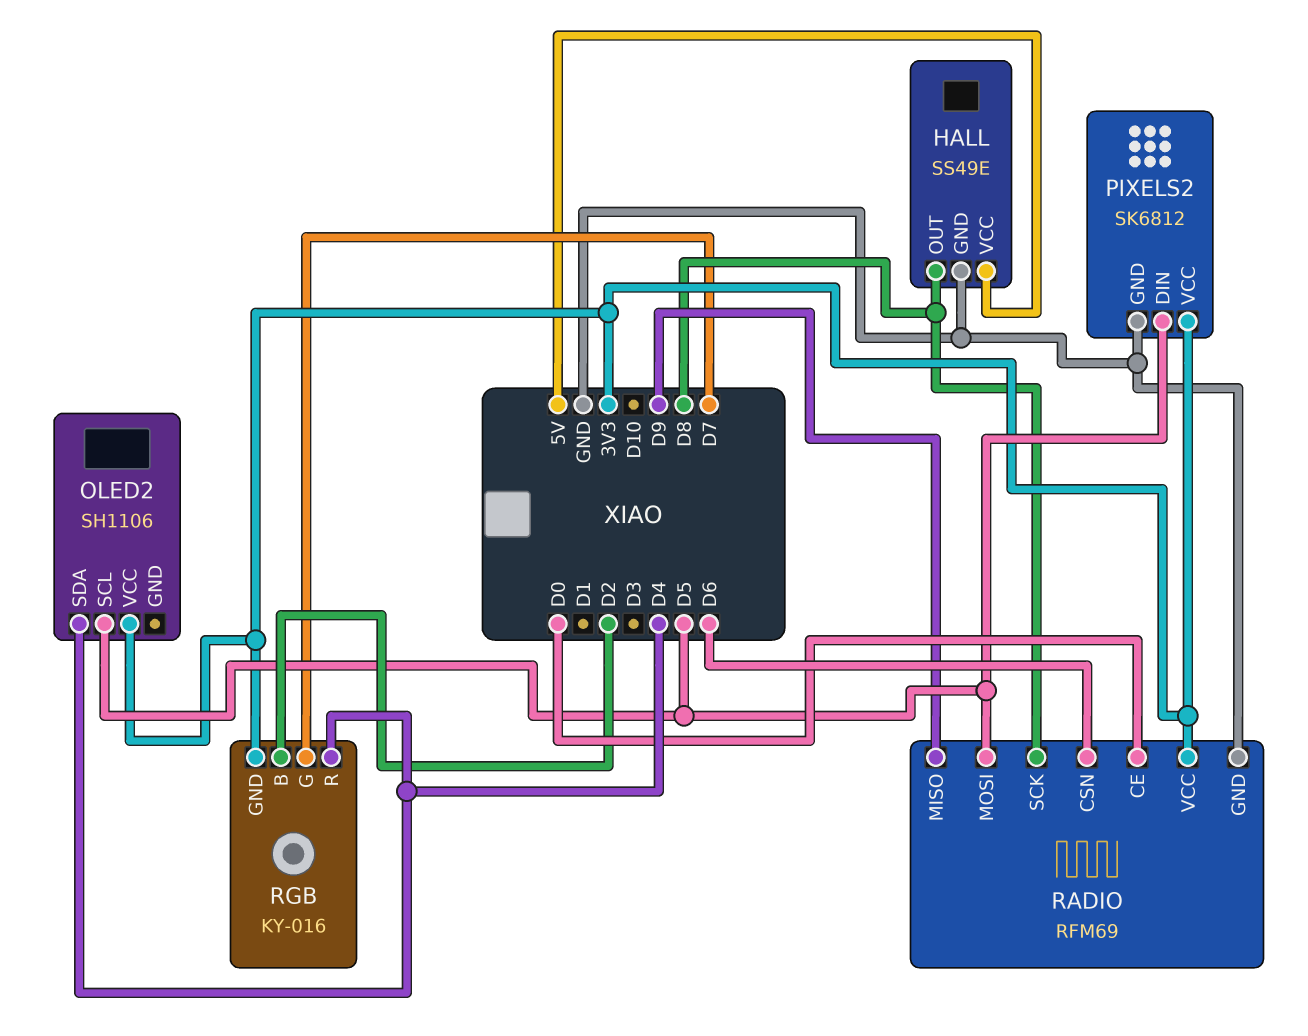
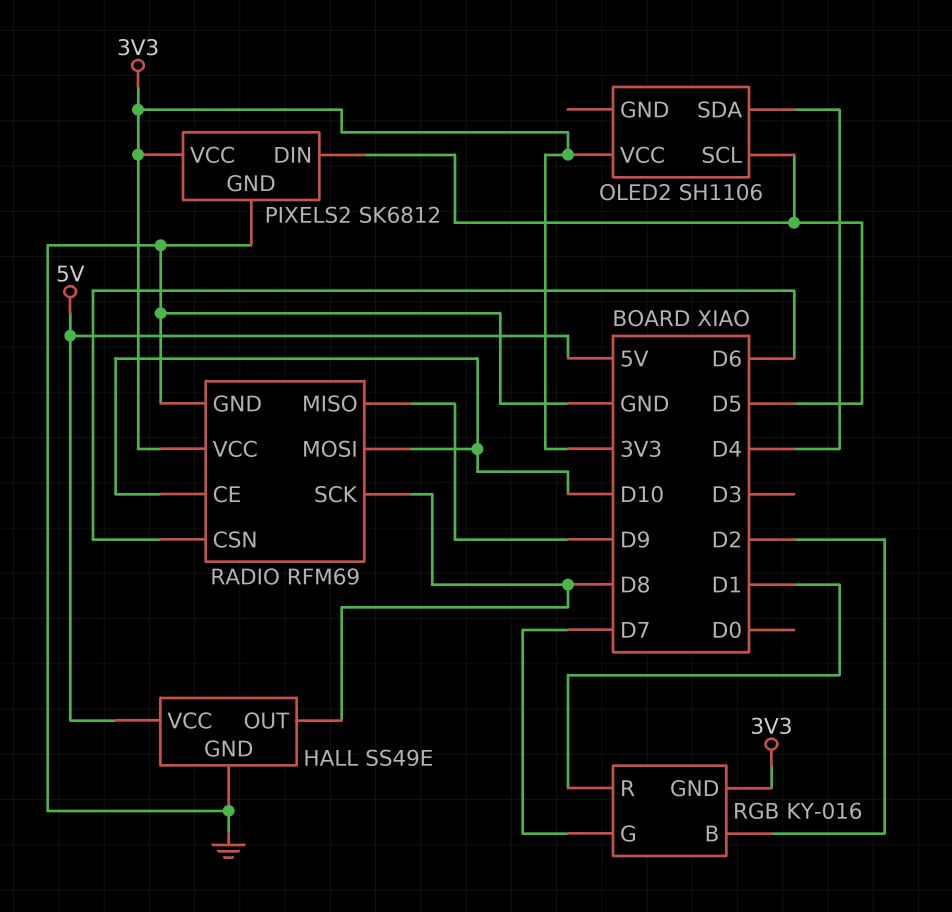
RADIO pin CE: D0 -> D10
RADIO pin MOSI: D5 -> D10
RGB pin R: D4 -> D1

